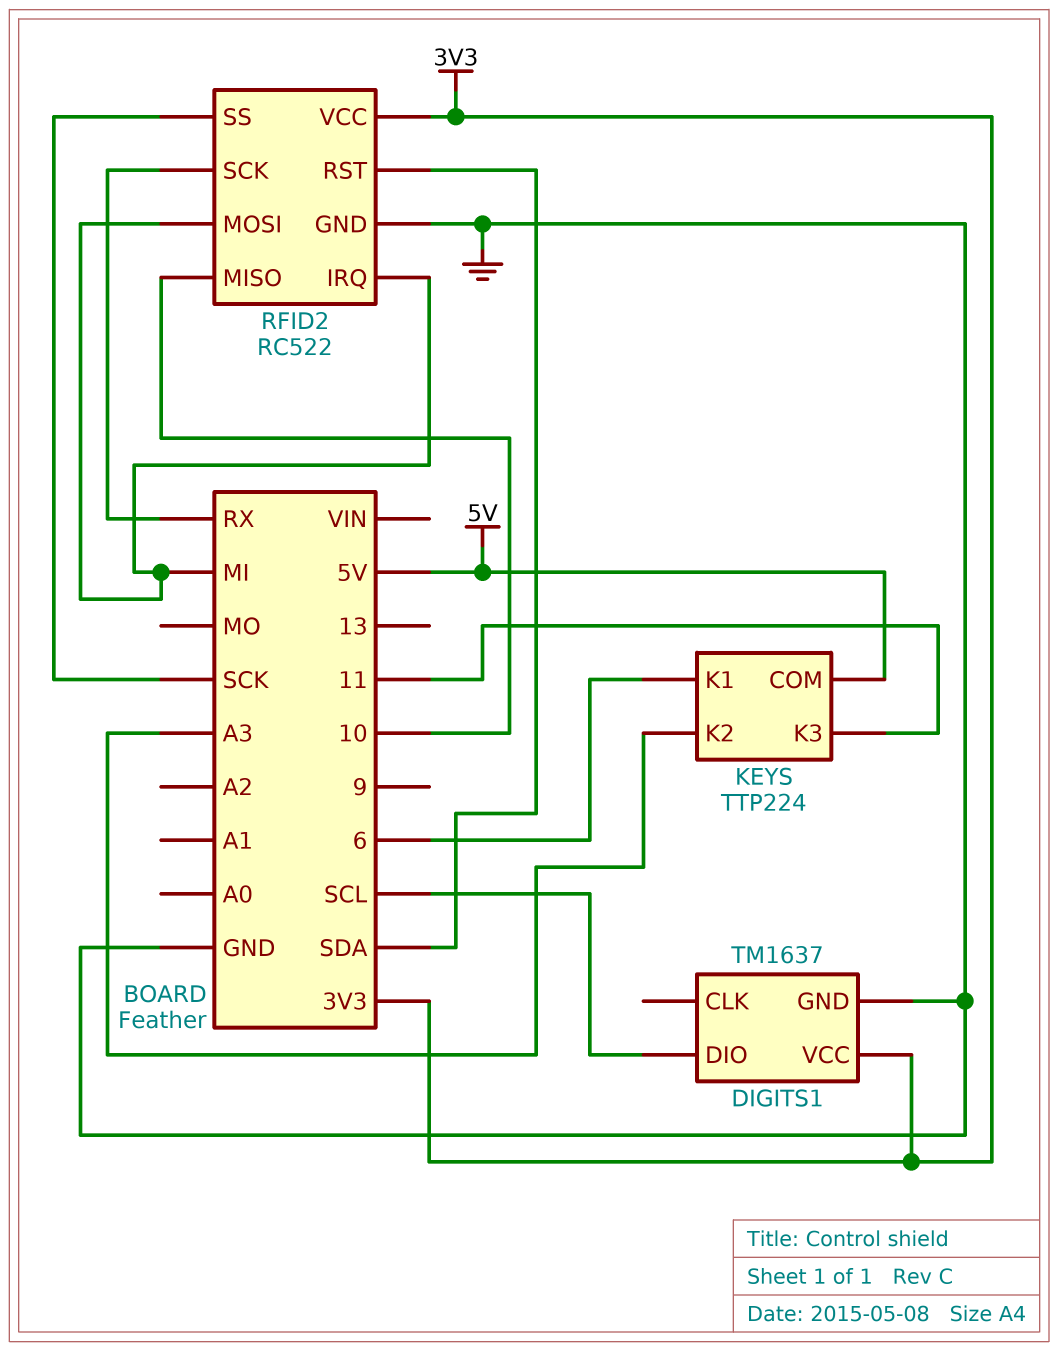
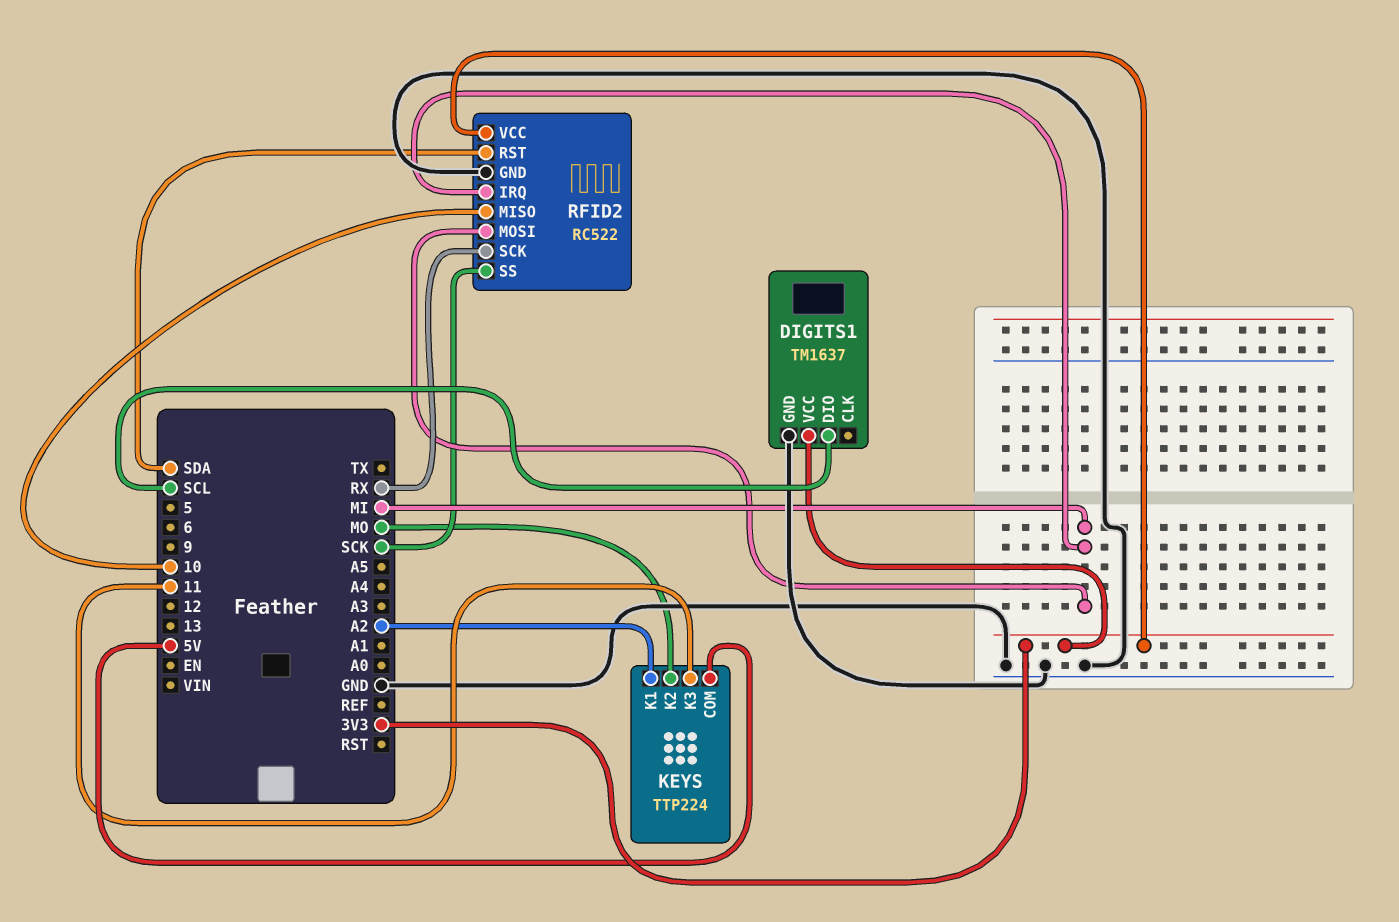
KEYS pin K1: 6 -> A2
KEYS pin K2: A3 -> MO

